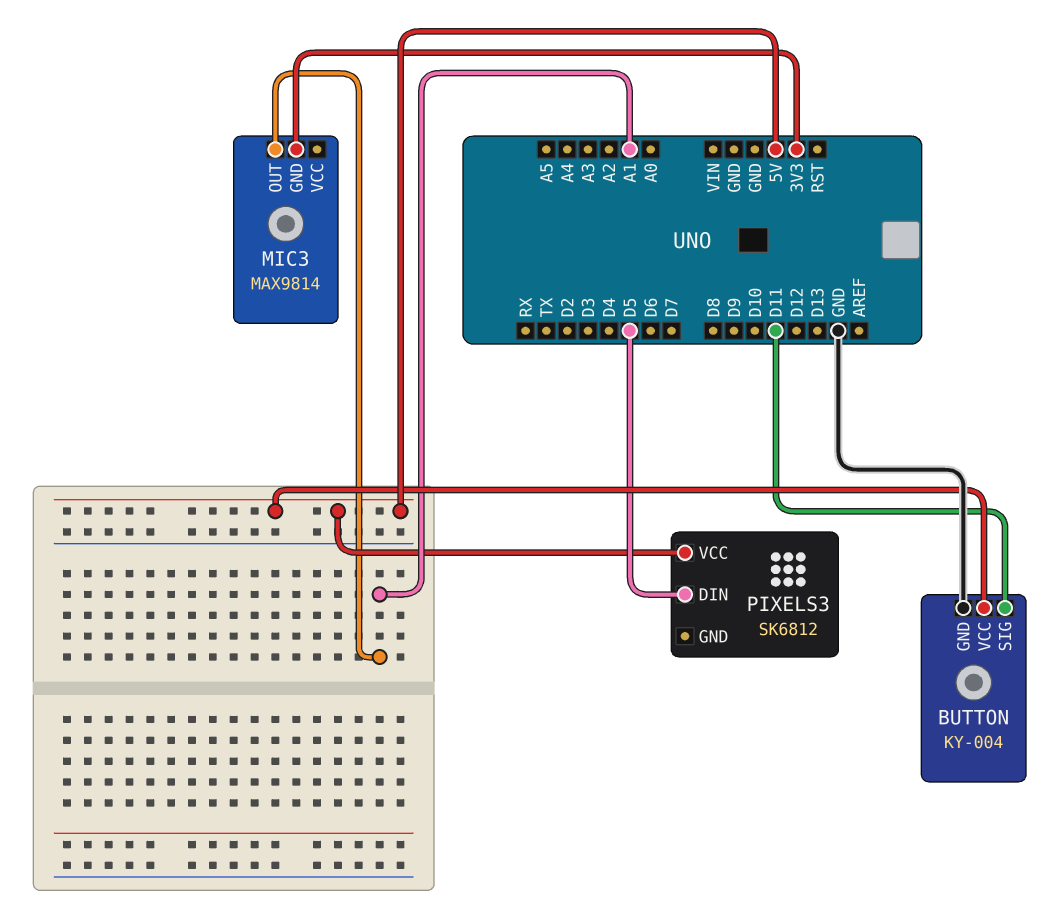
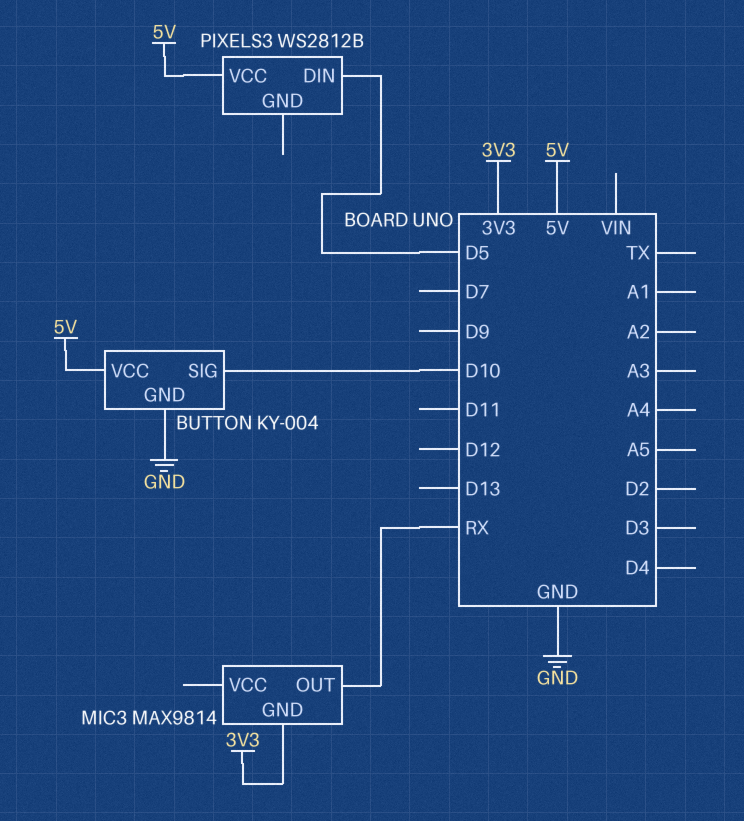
BUTTON pin SIG: D11 -> D10
MIC3 pin OUT: A1 -> RX
PIXELS3: SK6812 -> WS2812B

